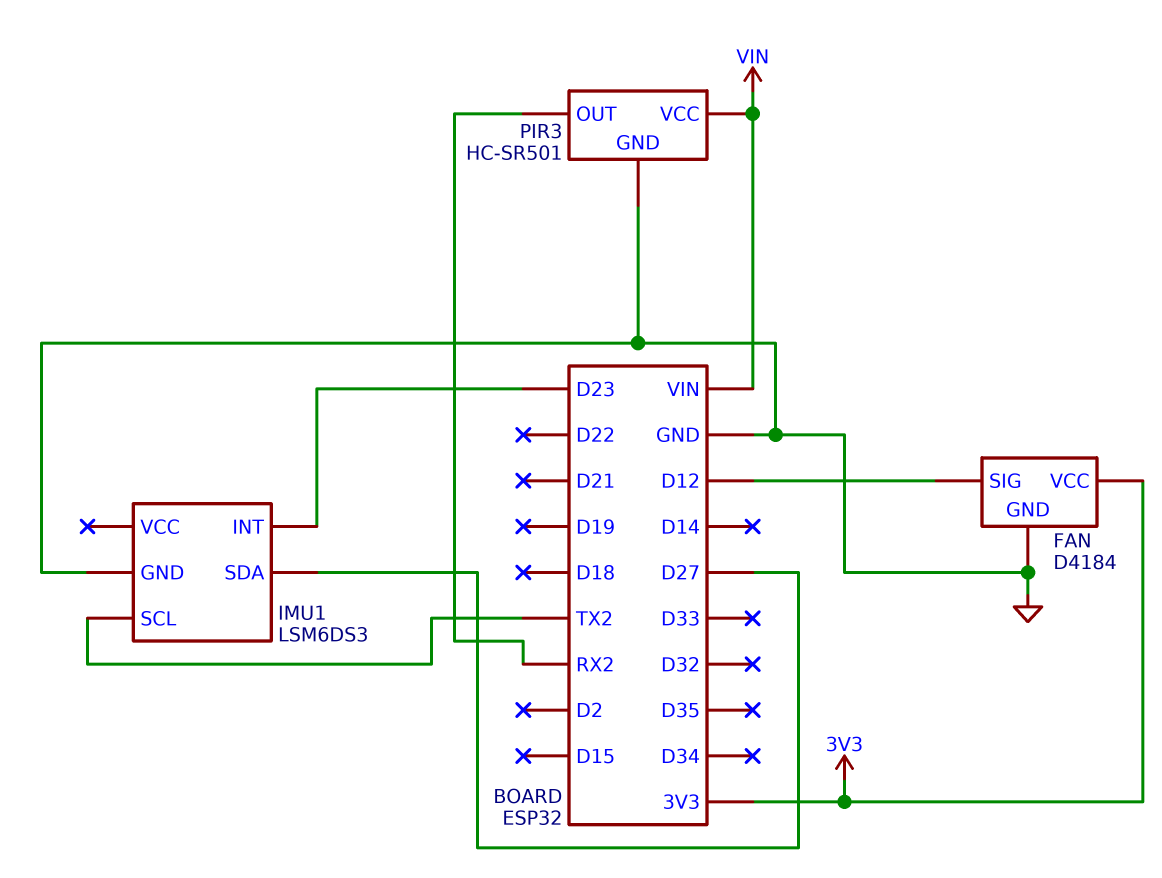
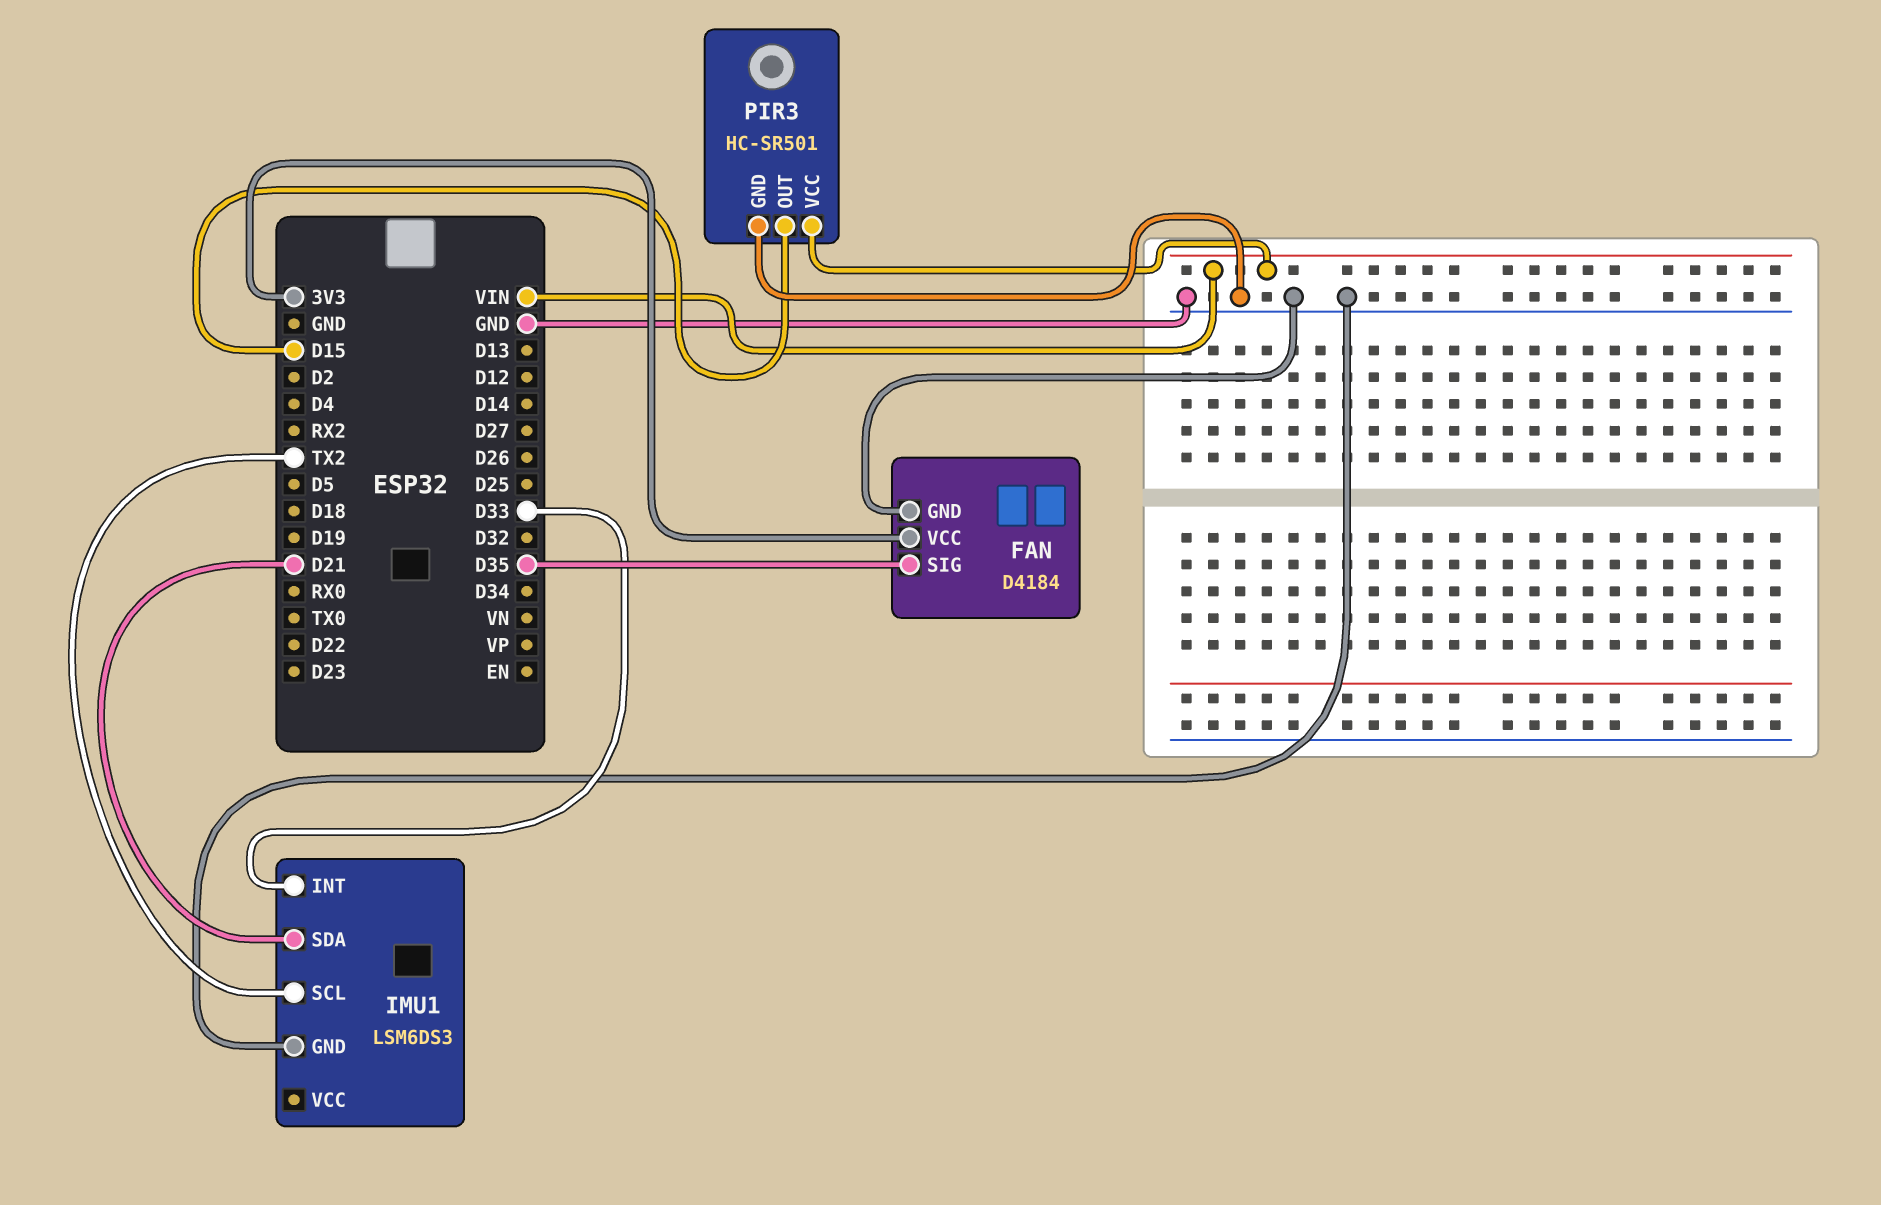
FAN pin SIG: D12 -> D35
IMU1 pin INT: D23 -> D33
IMU1 pin SDA: D27 -> D21
PIR3 pin OUT: RX2 -> D15

